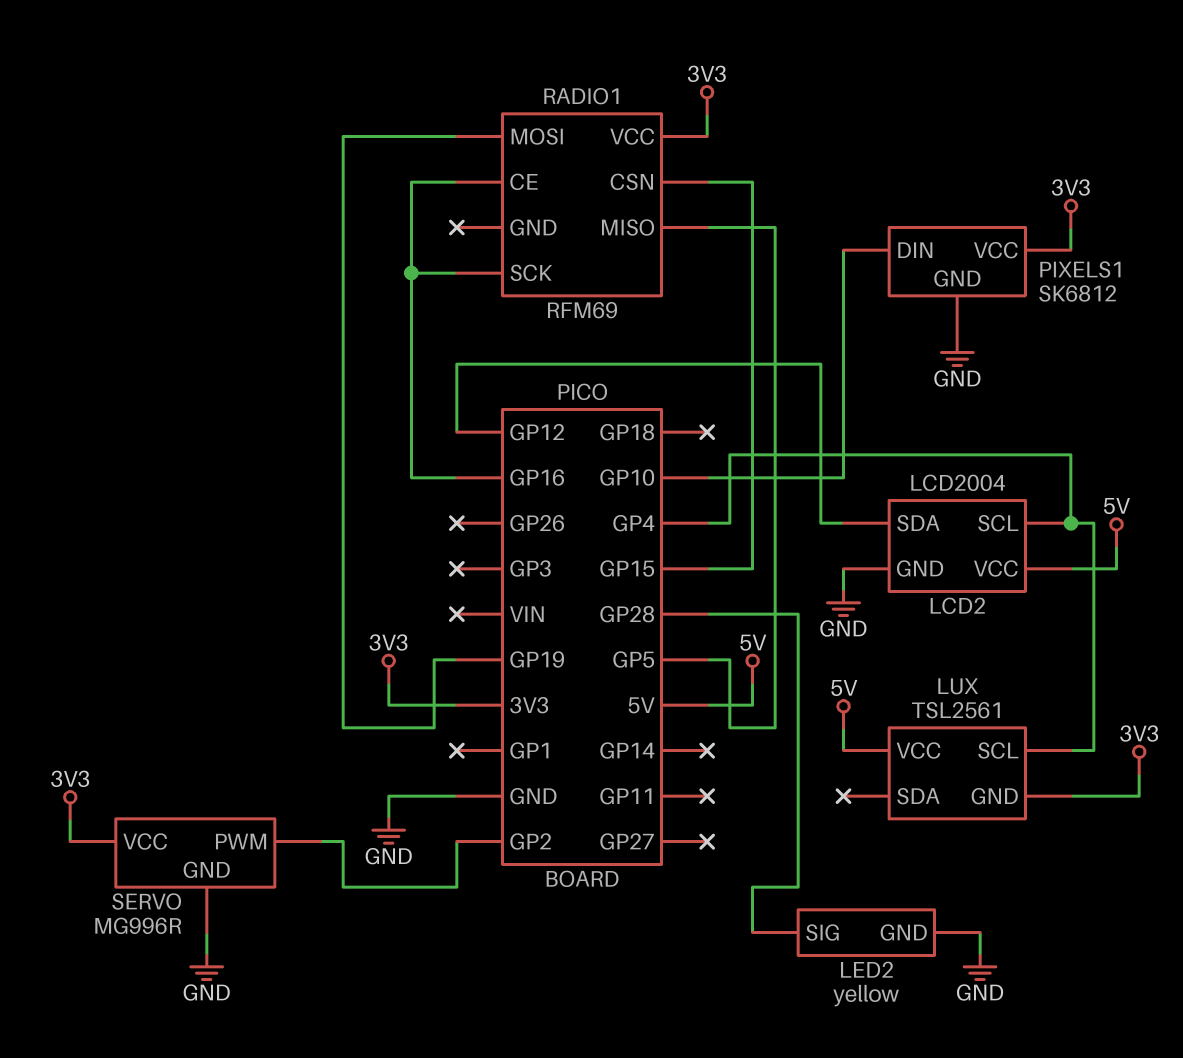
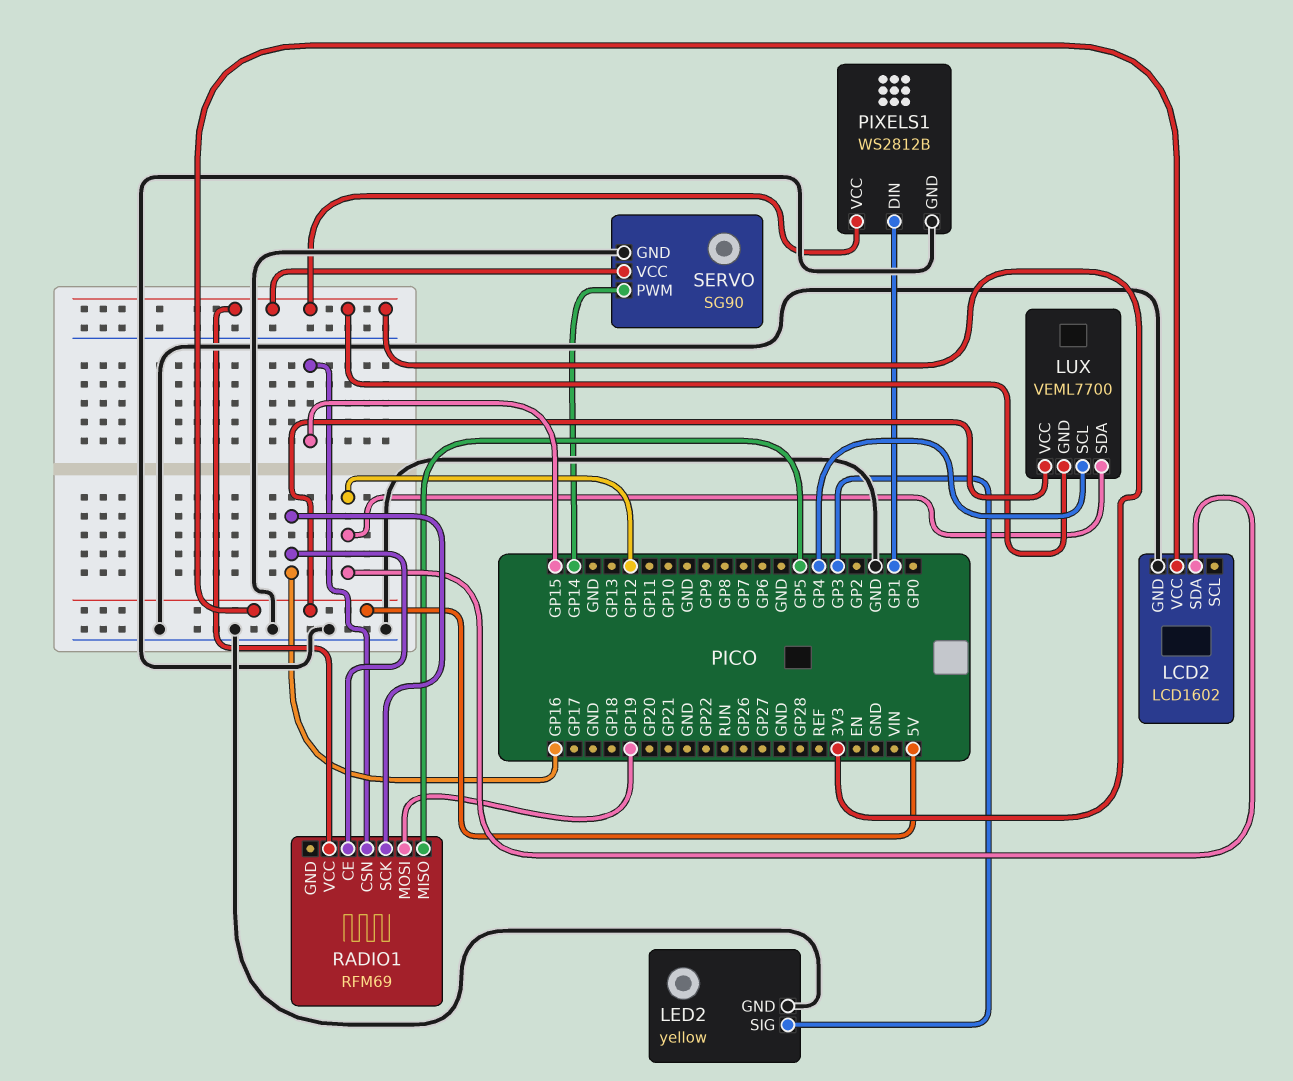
LCD2: LCD2004 -> LCD1602
LCD2 pin SCL: GP4 -> none
LED2 pin SIG: GP28 -> GP3
LUX: TSL2561 -> VEML7700
LUX pin SDA: none -> GP12
PIXELS1: SK6812 -> WS2812B
PIXELS1 pin DIN: GP10 -> GP1
SERVO: MG996R -> SG90
SERVO pin PWM: GP2 -> GP14

